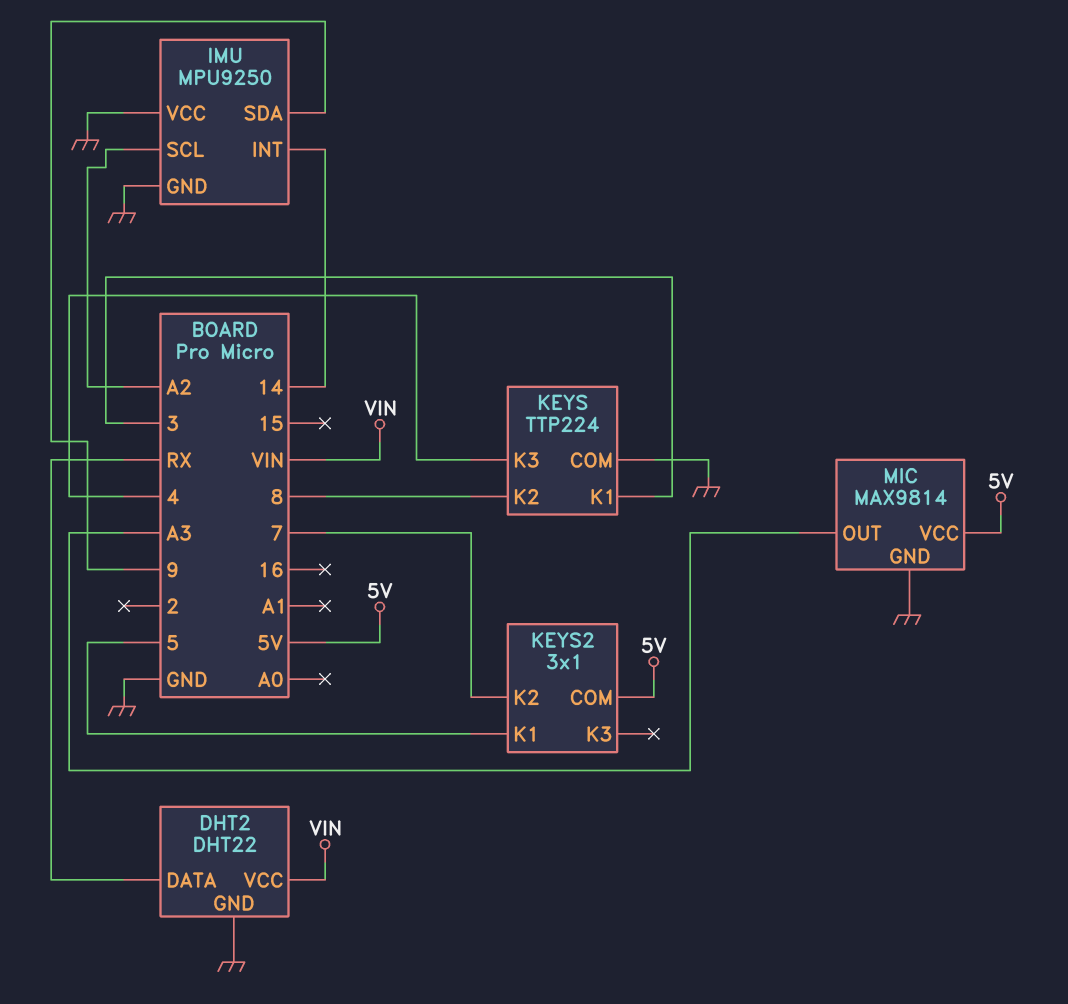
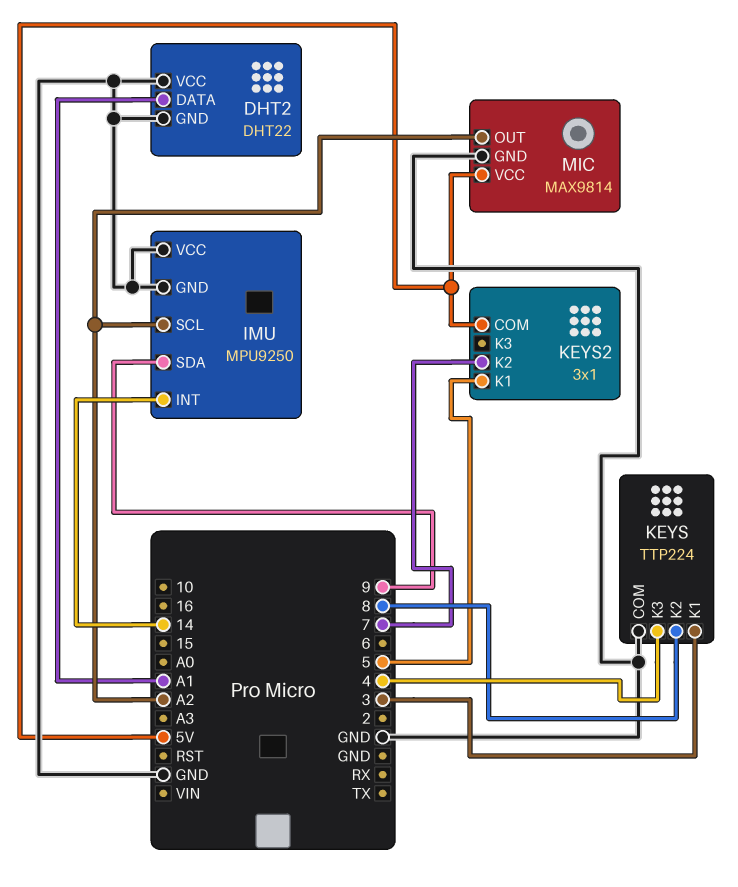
DHT2 pin DATA: RX -> A1
DHT2 pin VCC: VIN -> GND
MIC pin OUT: A3 -> A2

